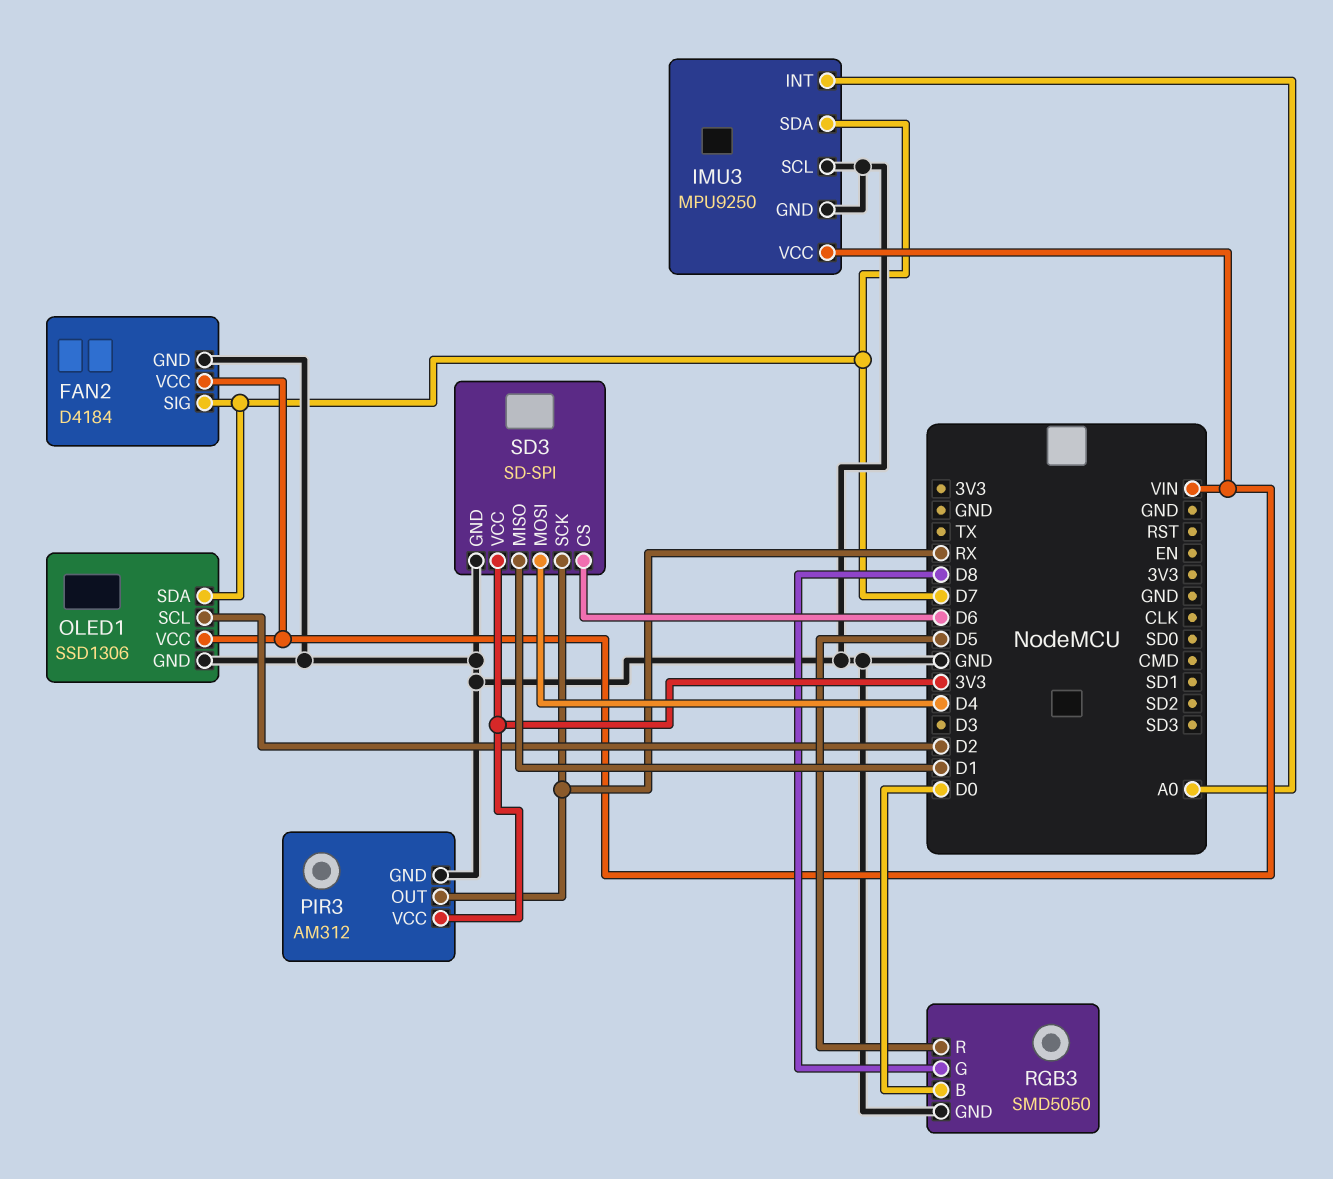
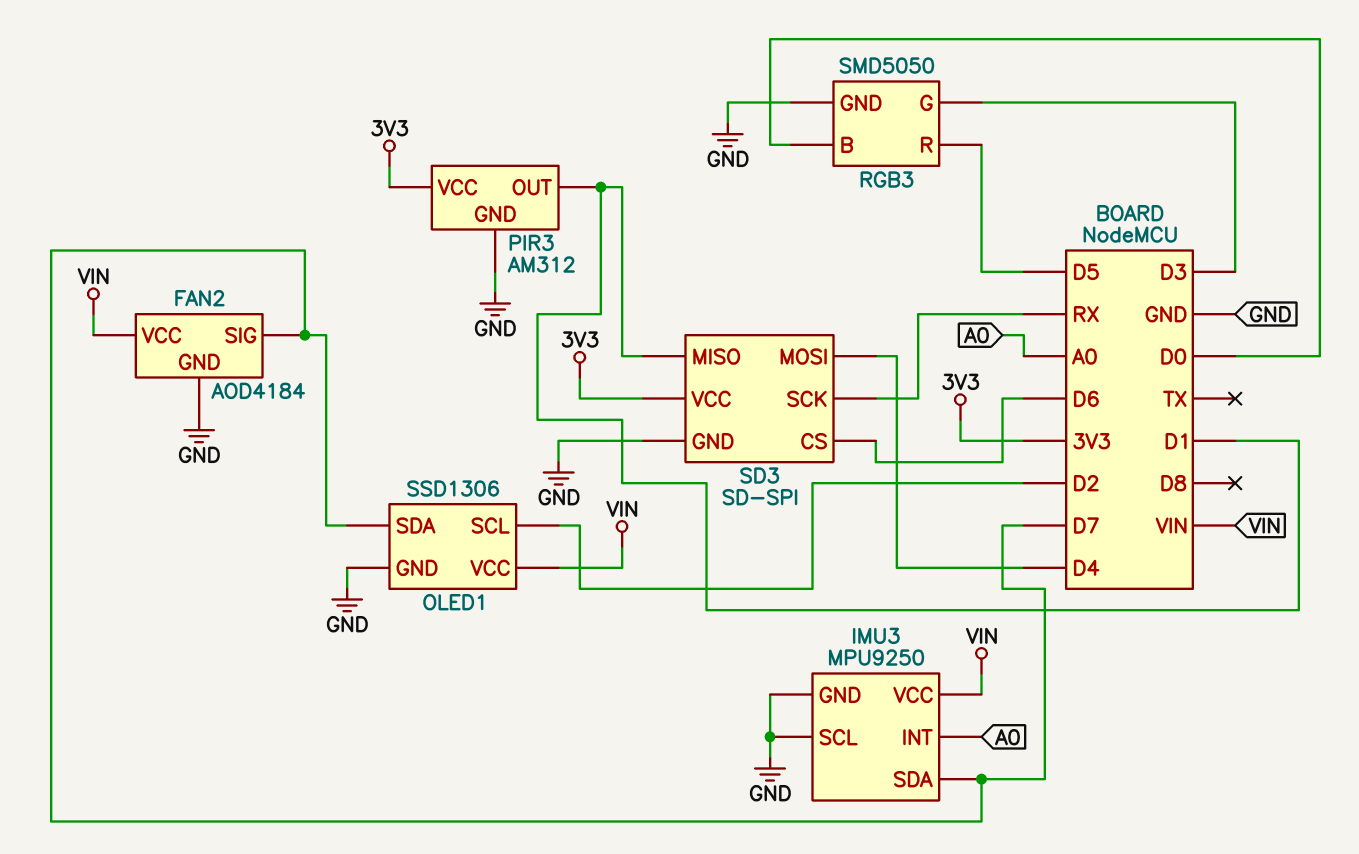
FAN2: D4184 -> AOD4184
PIR3 pin OUT: RX -> D1
RGB3 pin G: D8 -> D3

